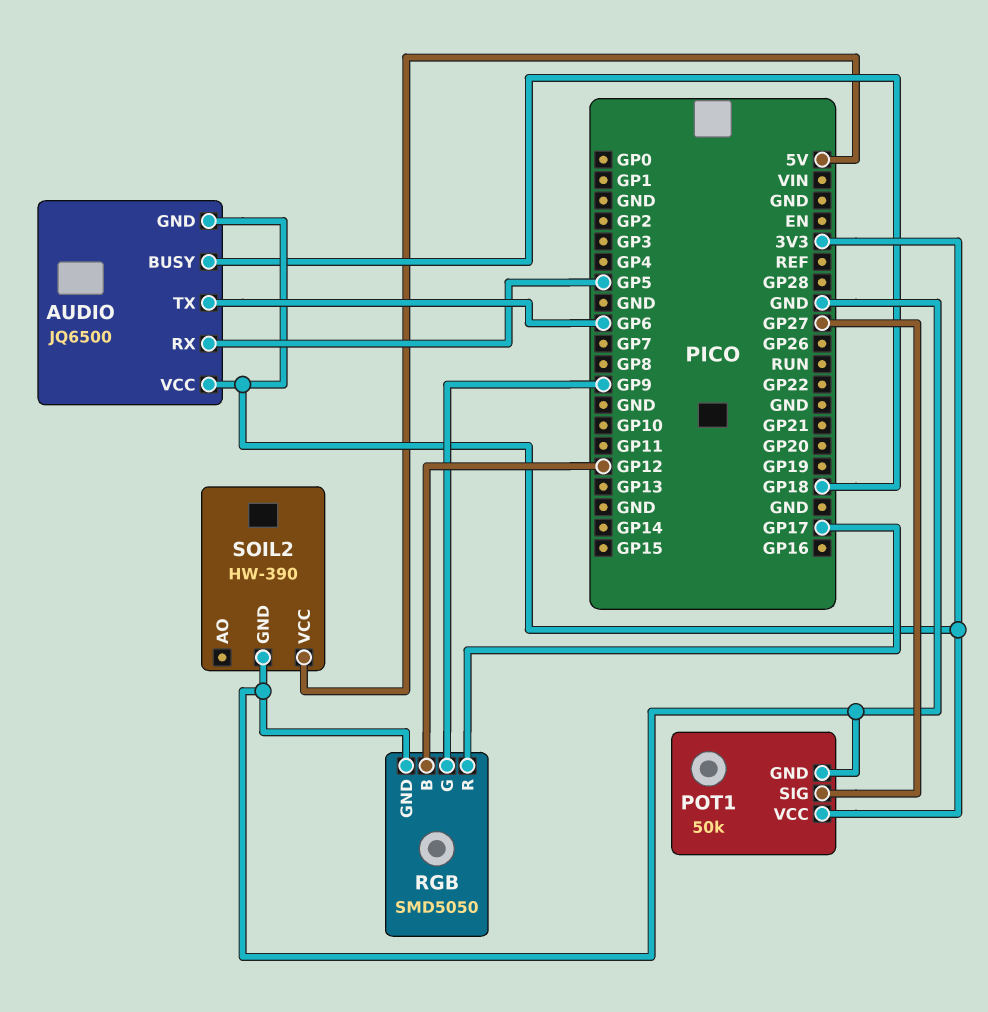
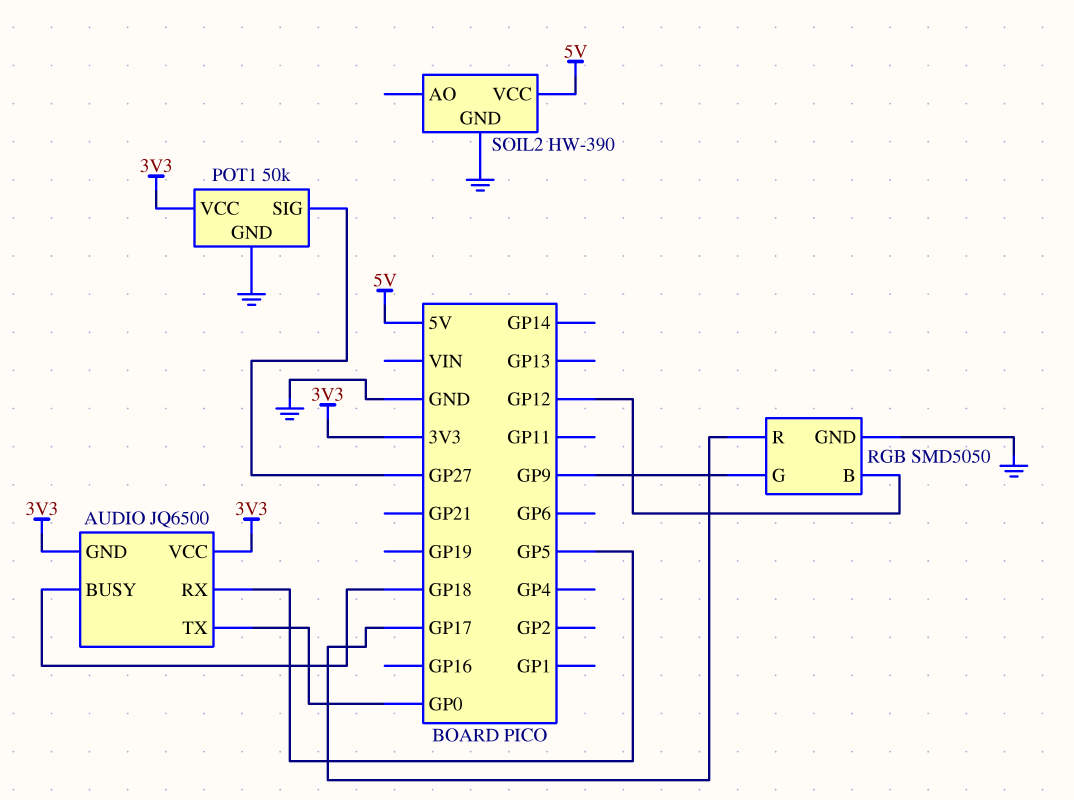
AUDIO pin TX: GP6 -> GP0

